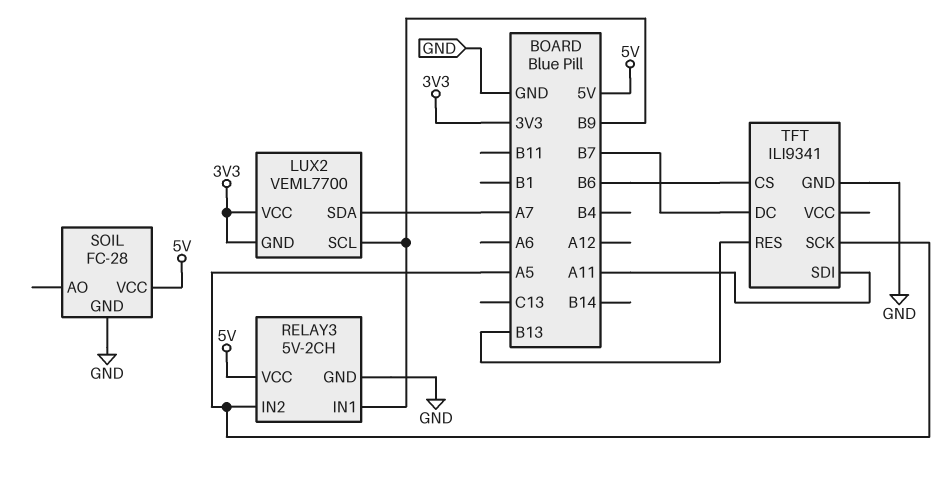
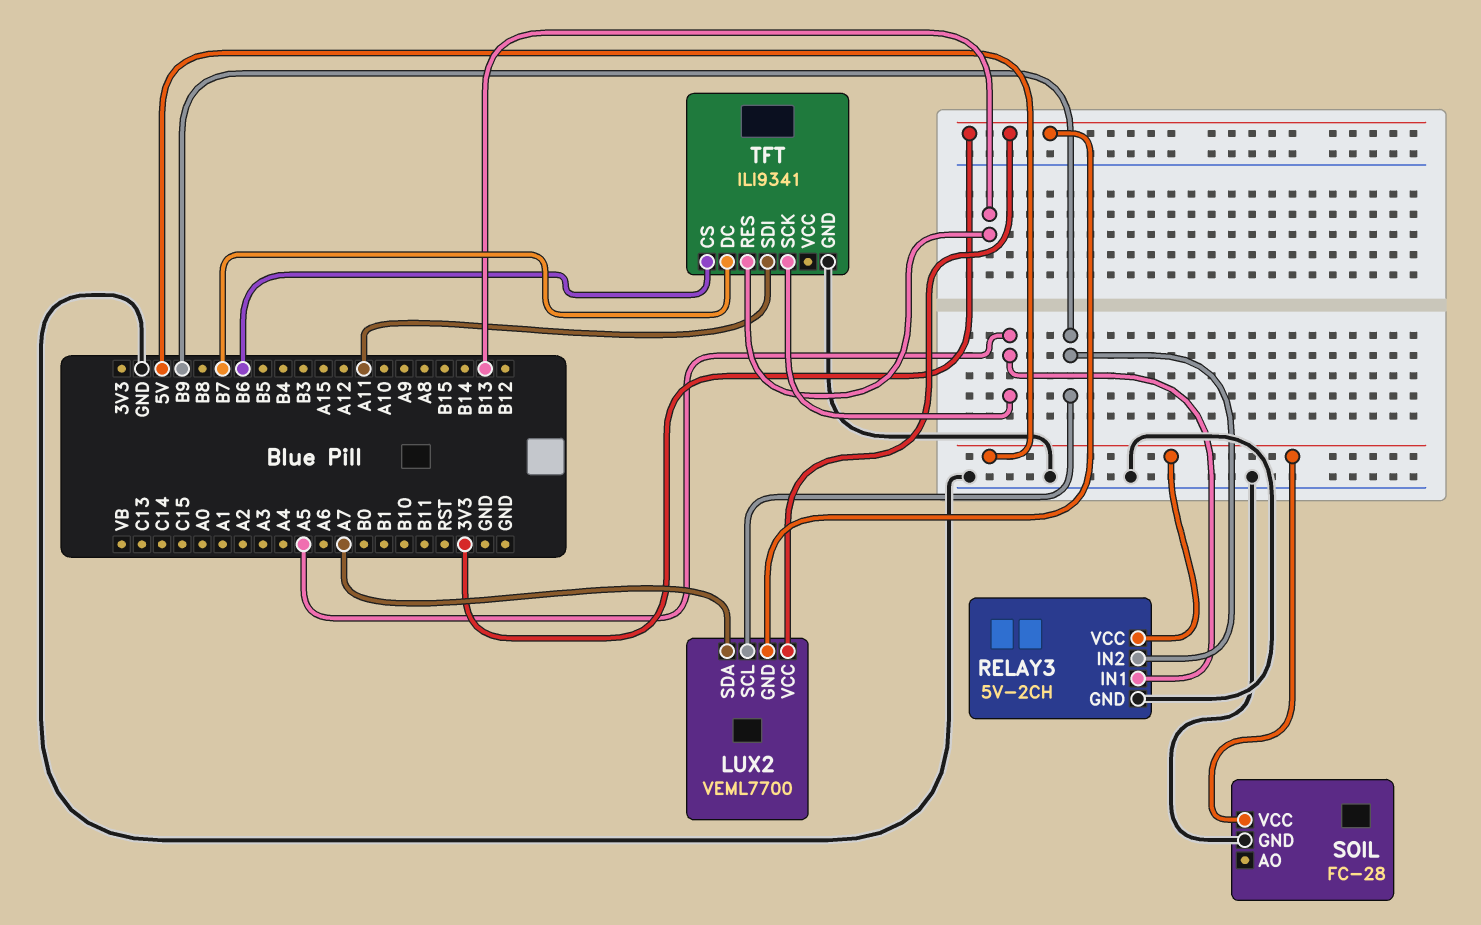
RELAY3 pin IN1: B9 -> A5
RELAY3 pin IN2: A5 -> B9

